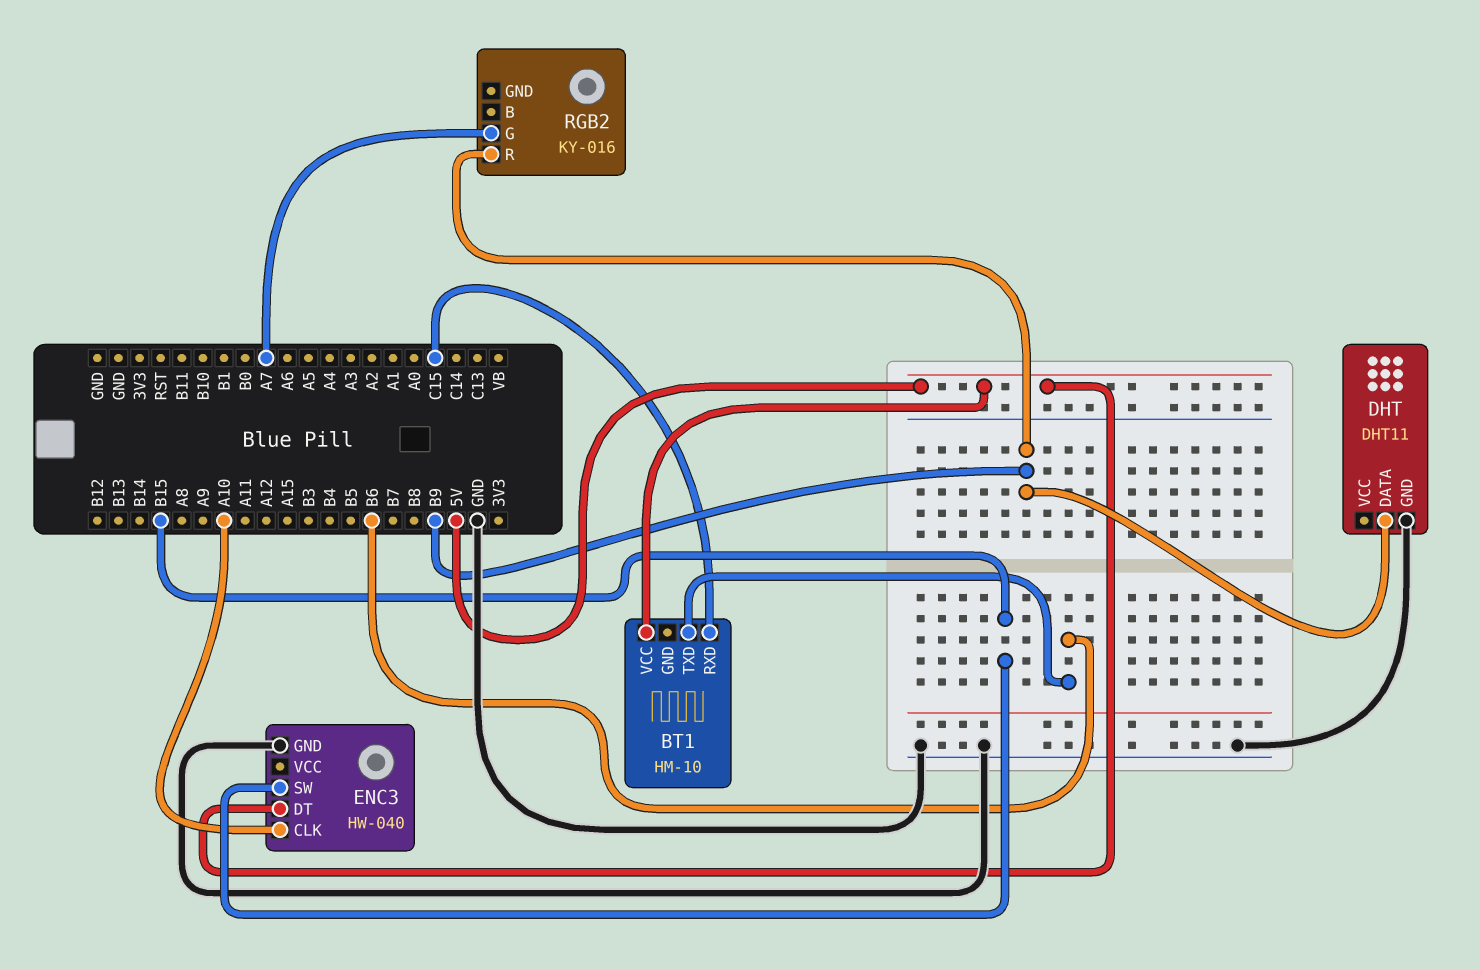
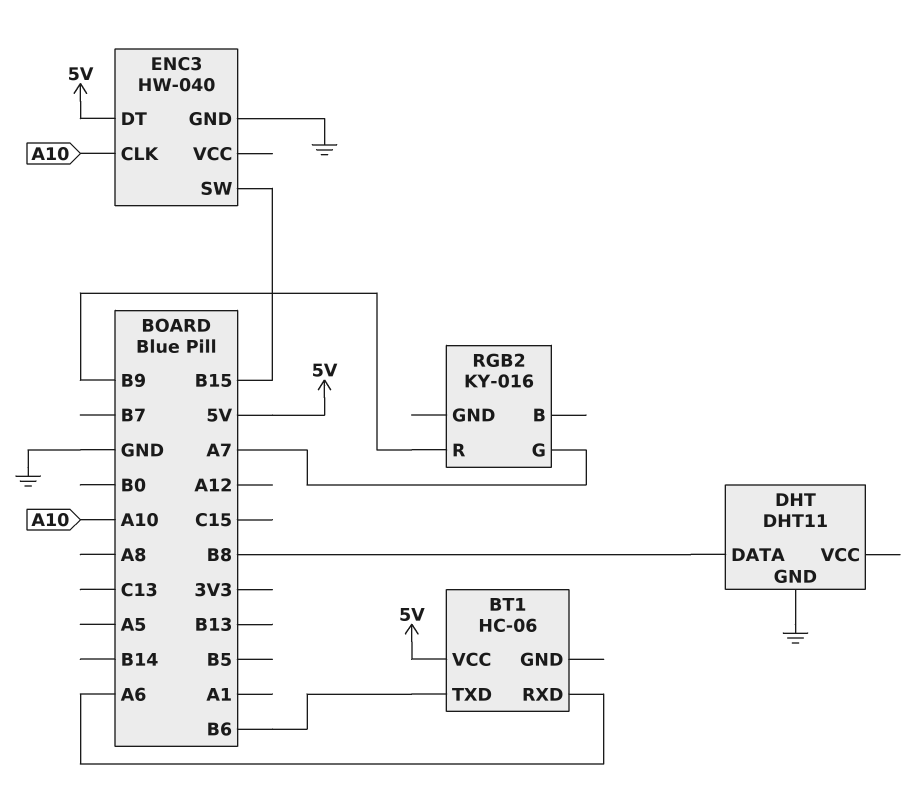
BT1: HM-10 -> HC-06
BT1 pin RXD: C15 -> A6
DHT pin DATA: B9 -> B8

